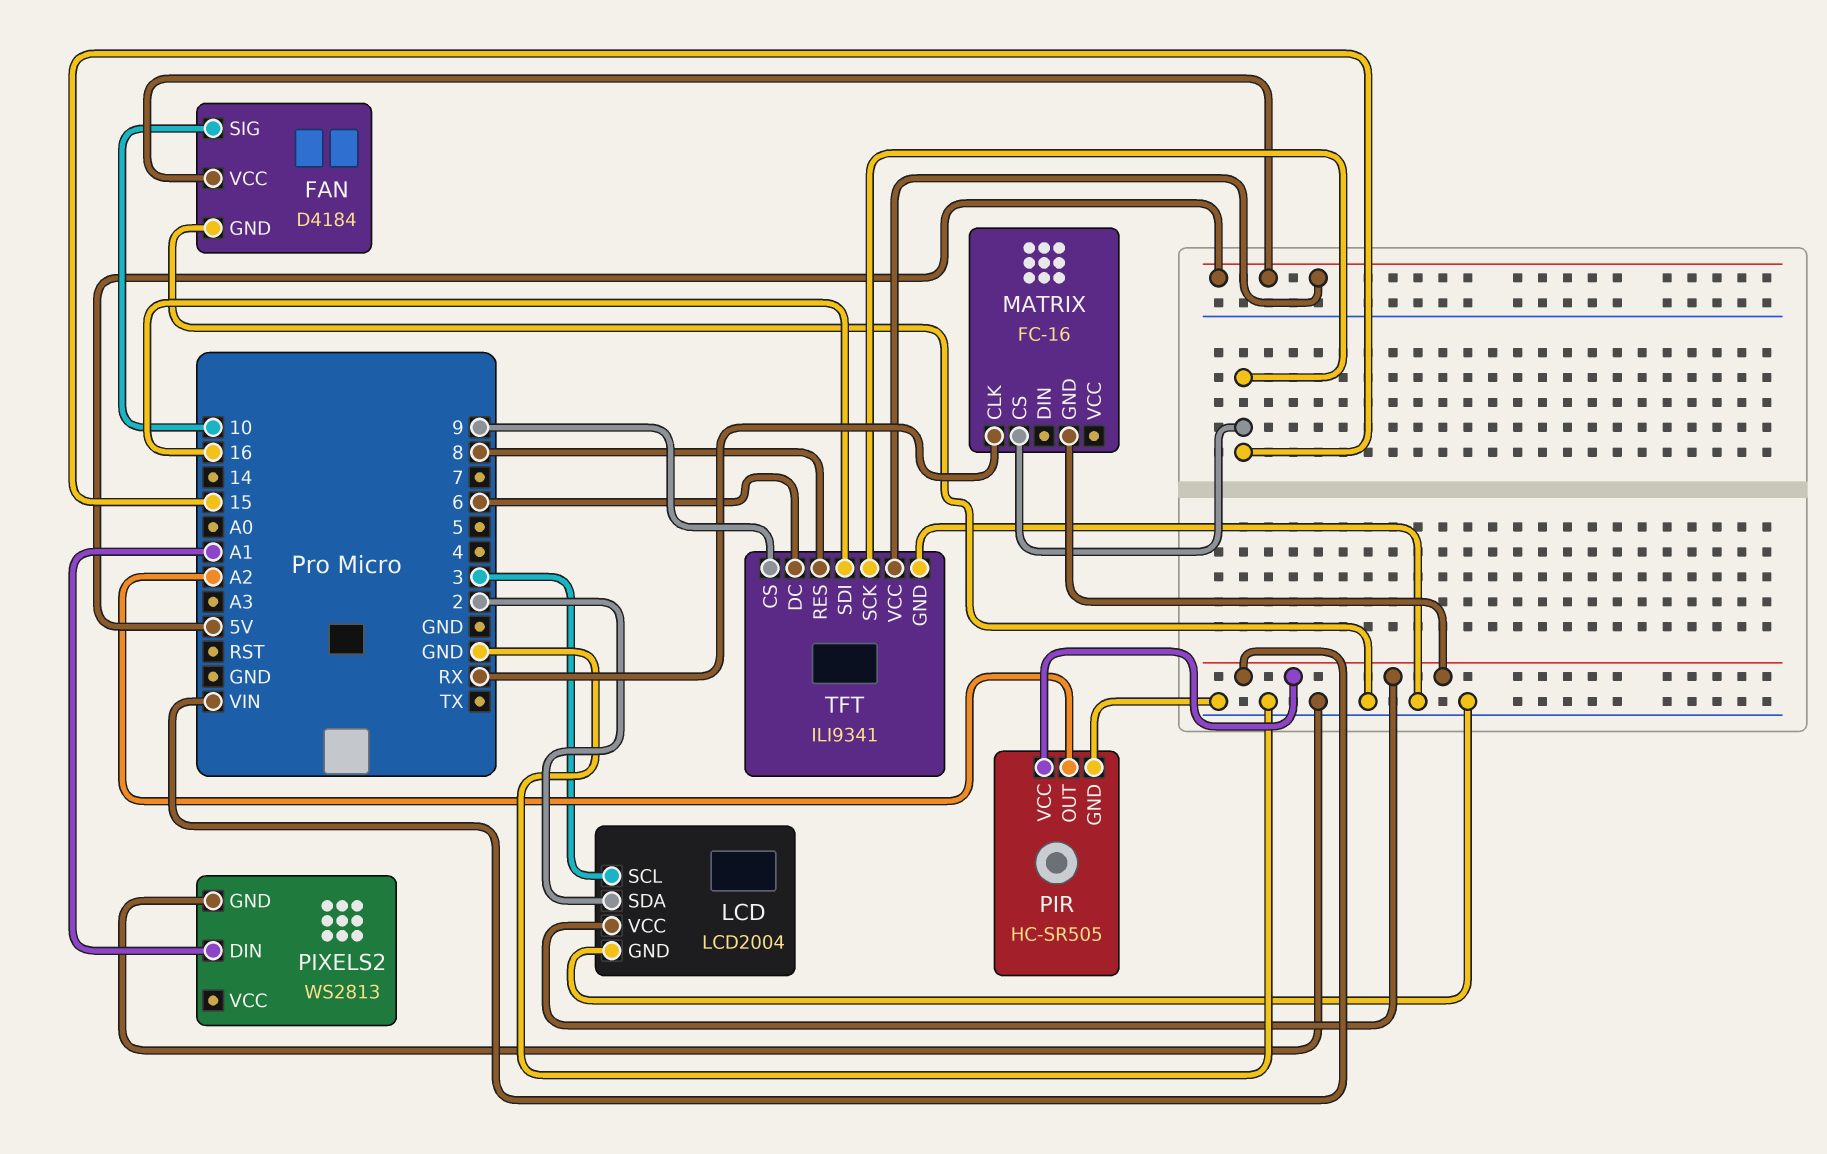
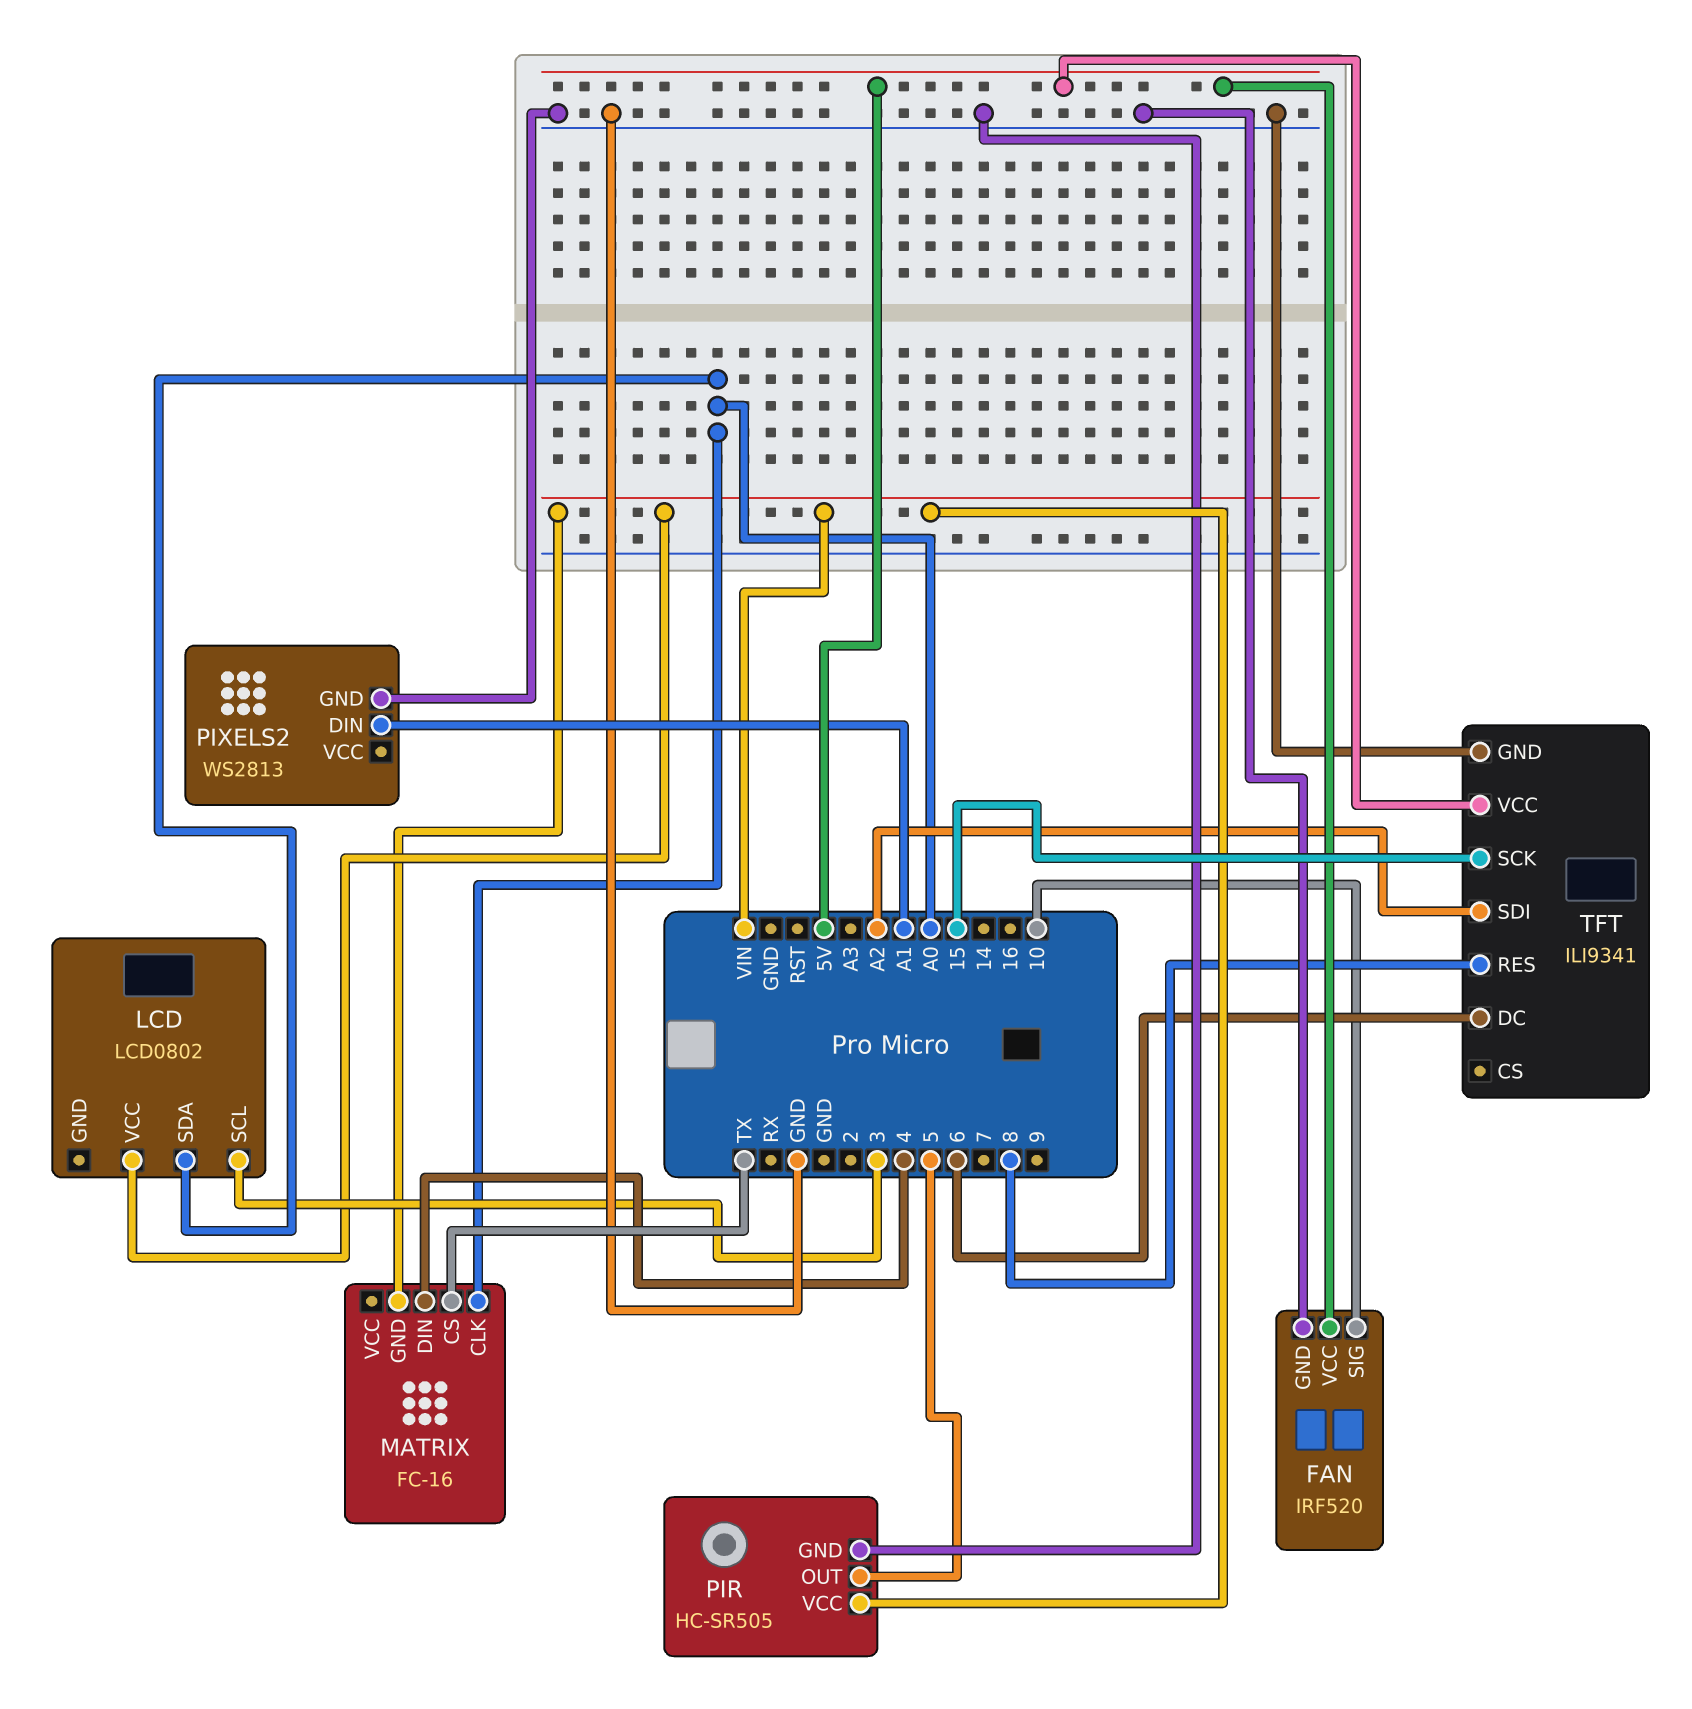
FAN: D4184 -> IRF520
LCD: LCD2004 -> LCD0802
LCD pin GND: GND -> none
LCD pin SDA: 2 -> A0
MATRIX pin CLK: RX -> A0
MATRIX pin CS: 15 -> TX
MATRIX pin DIN: none -> 4
PIR pin OUT: A2 -> 5
TFT pin CS: 9 -> none
TFT pin SDI: 16 -> A2

